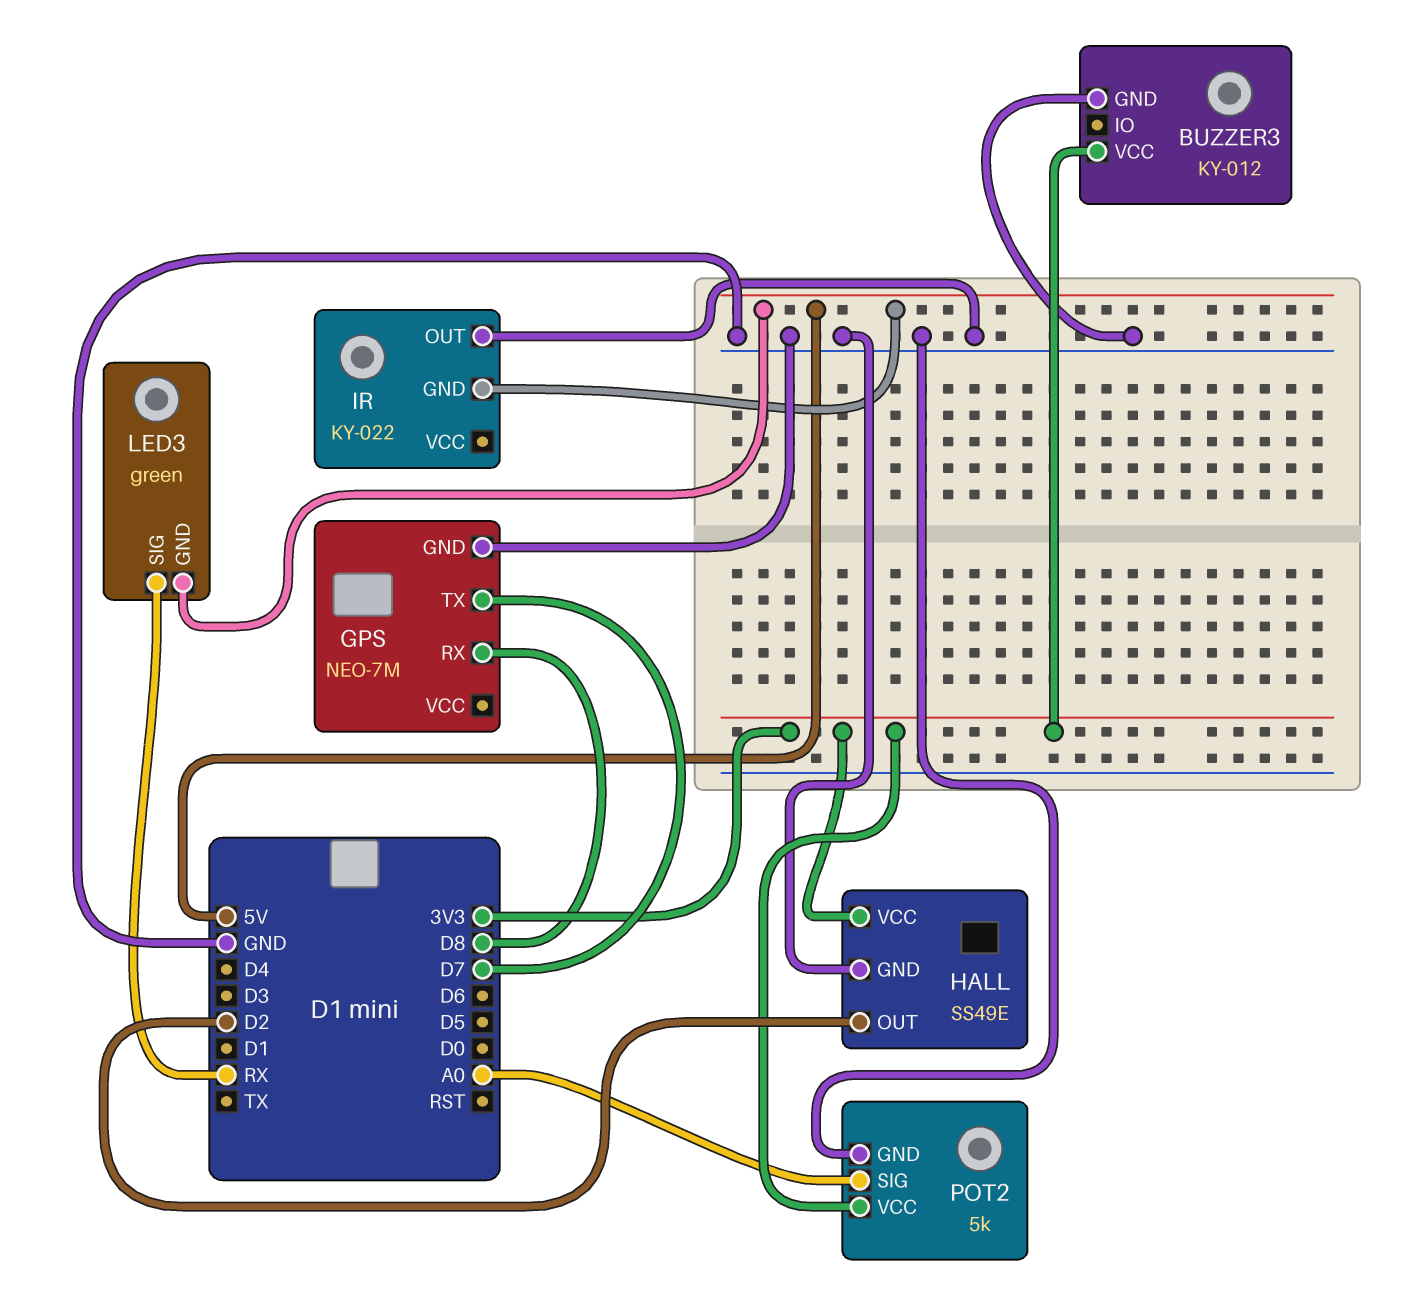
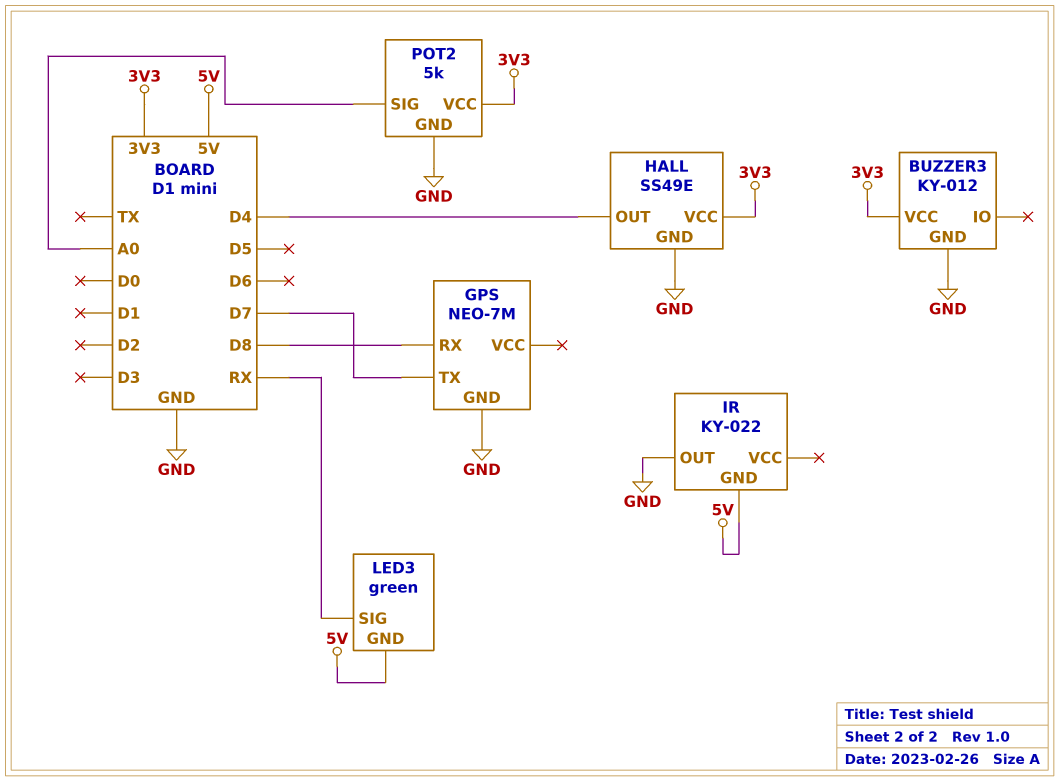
HALL pin OUT: D2 -> D4

